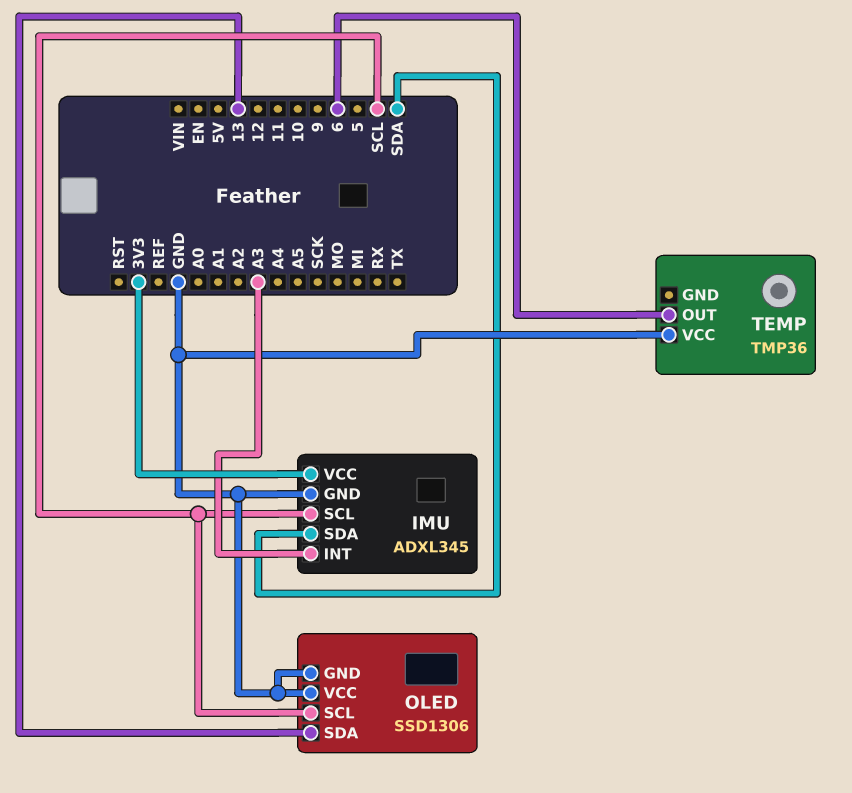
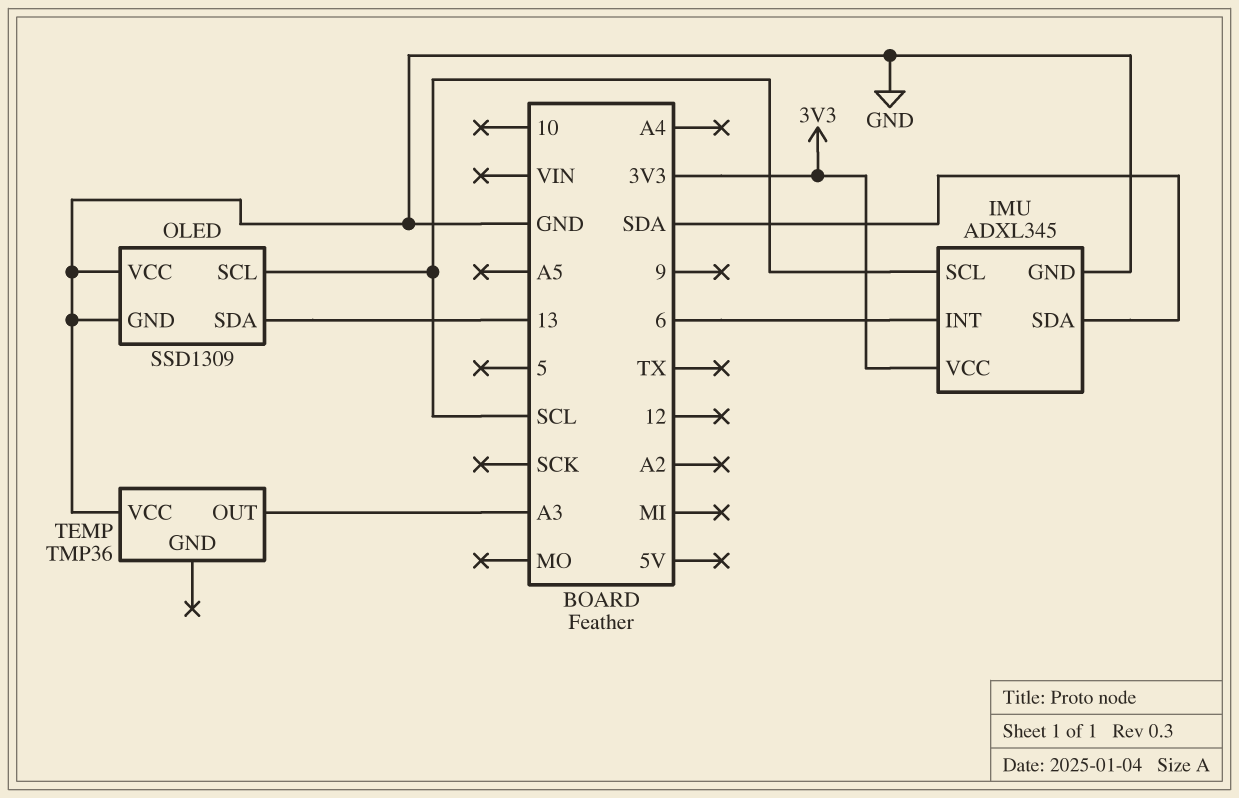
IMU pin INT: A3 -> 6
OLED: SSD1306 -> SSD1309
TEMP pin OUT: 6 -> A3

